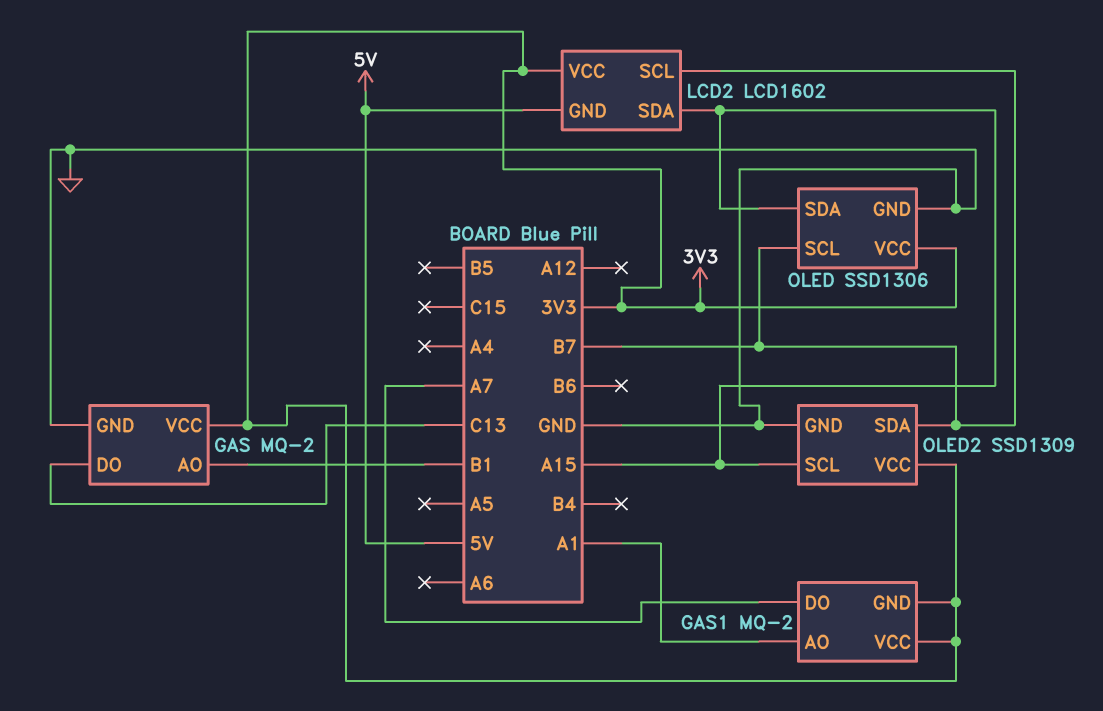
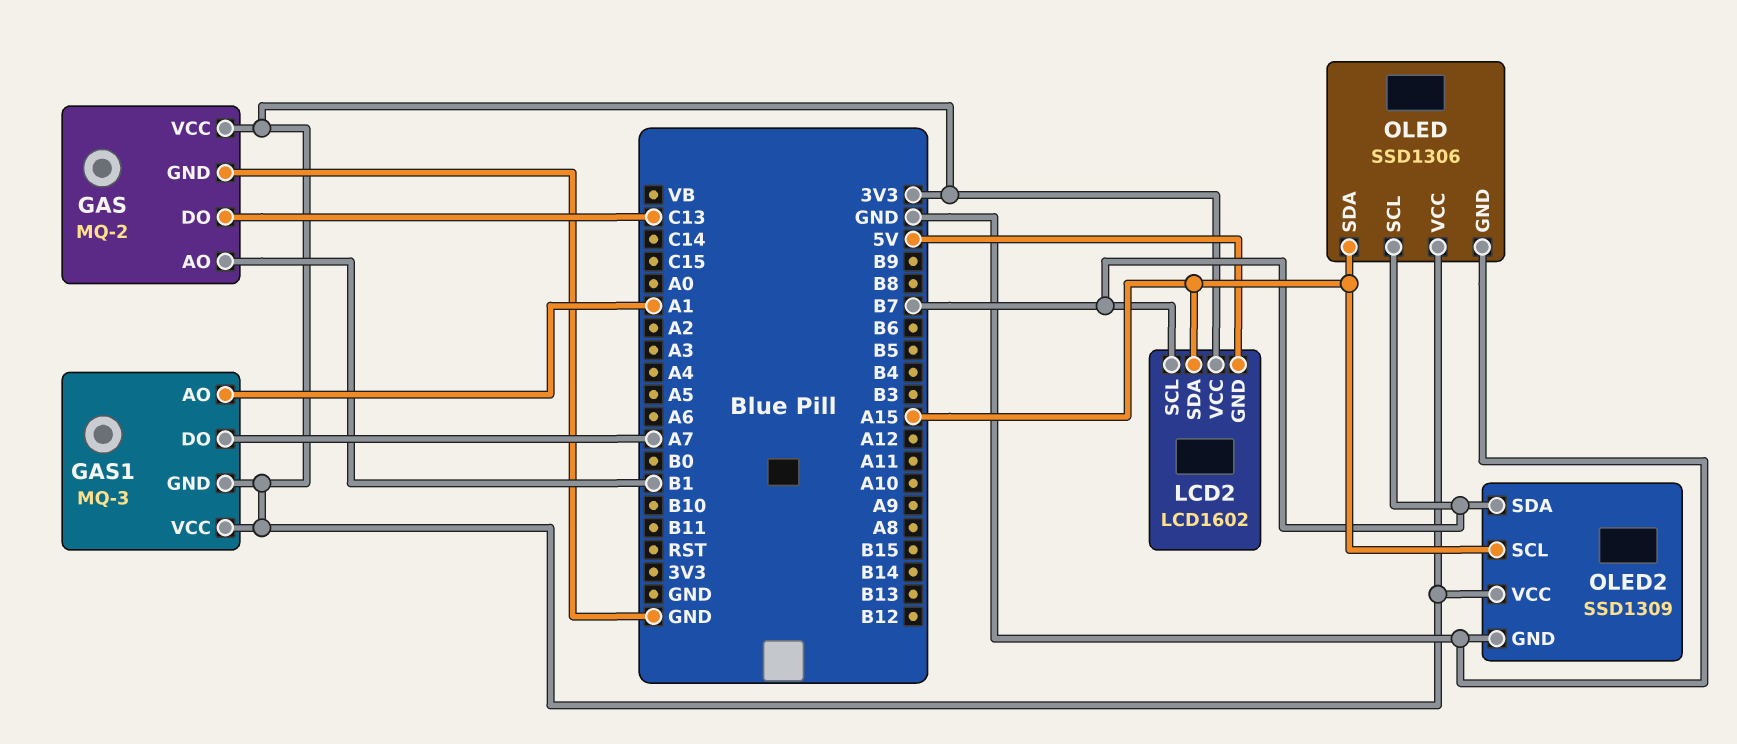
GAS1: MQ-2 -> MQ-3

